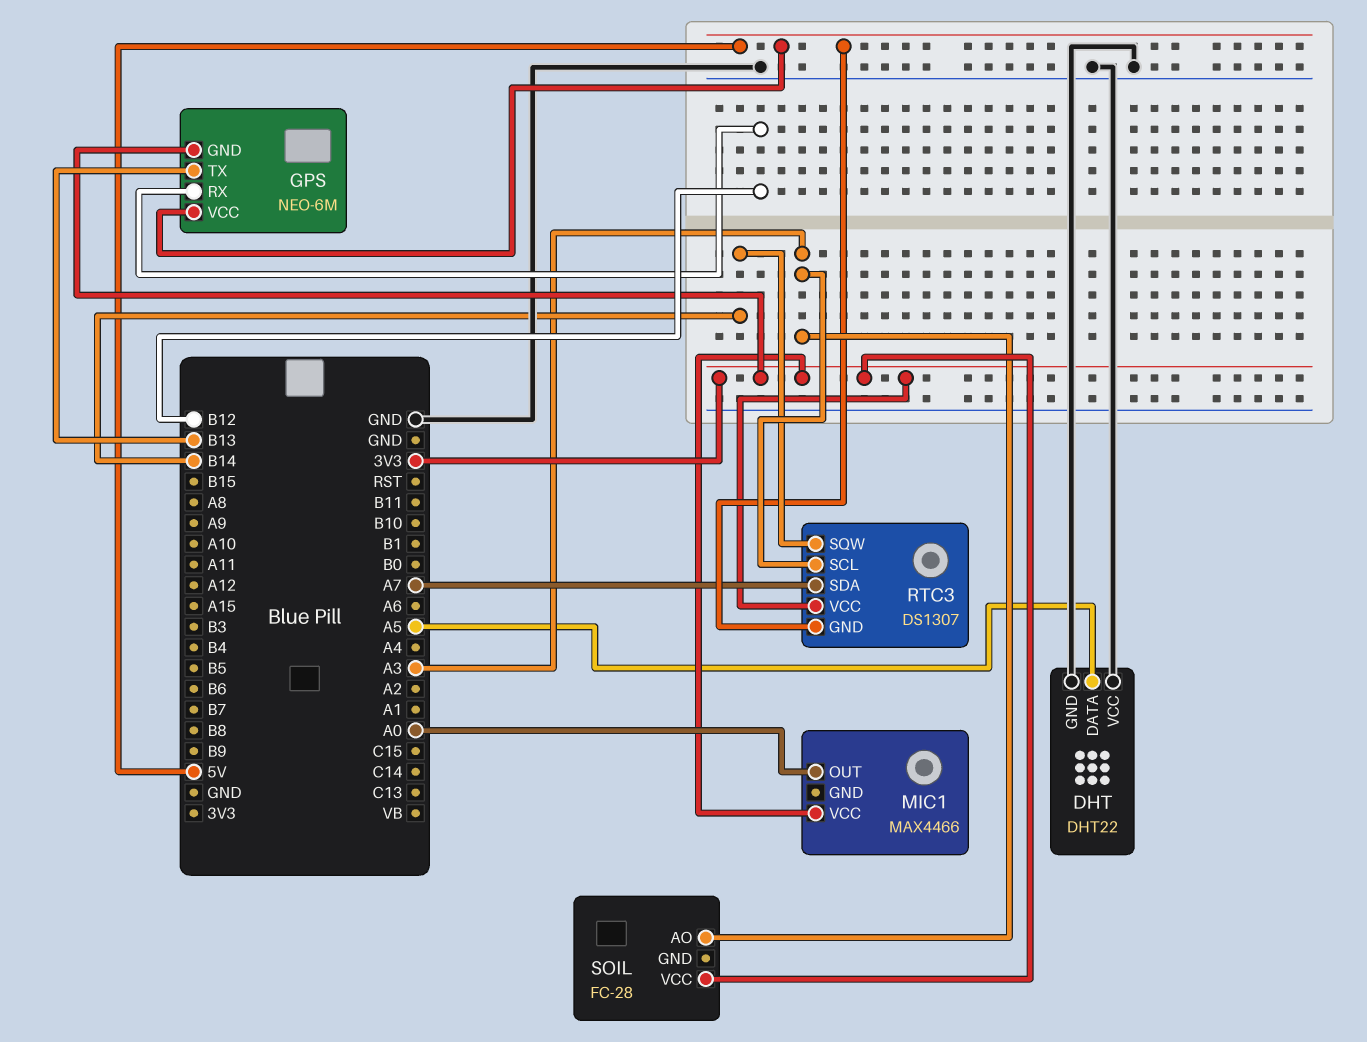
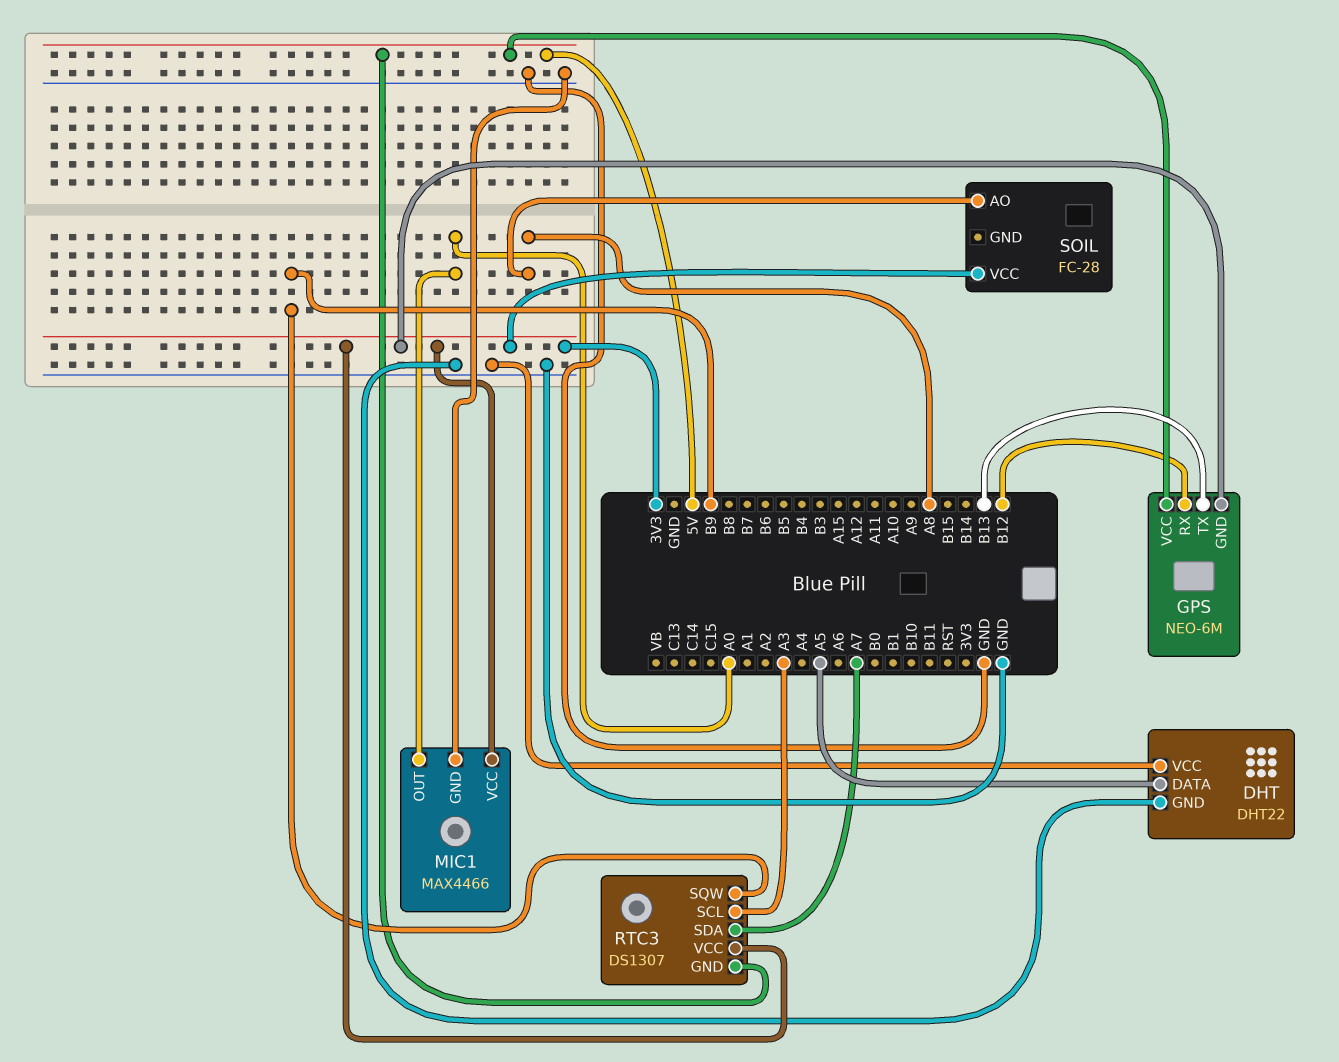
MIC1 pin GND: none -> GND
RTC3 pin SQW: B14 -> B9
SOIL pin AO: A3 -> A8

